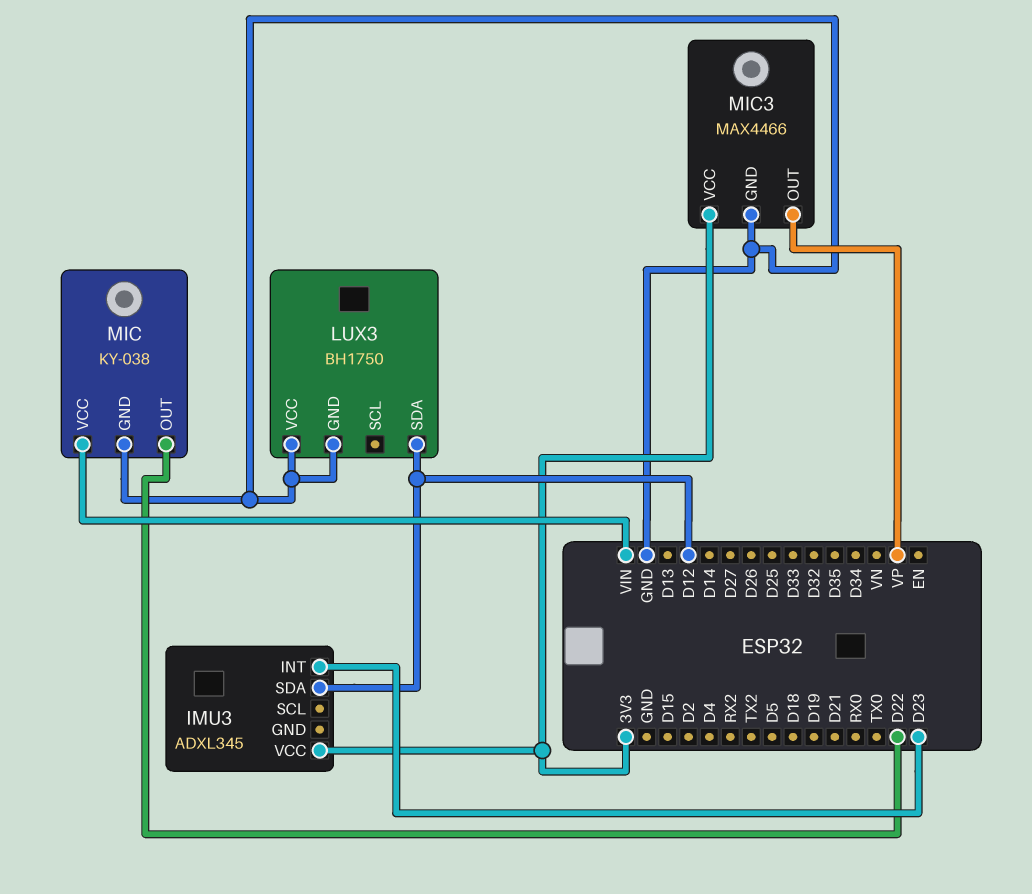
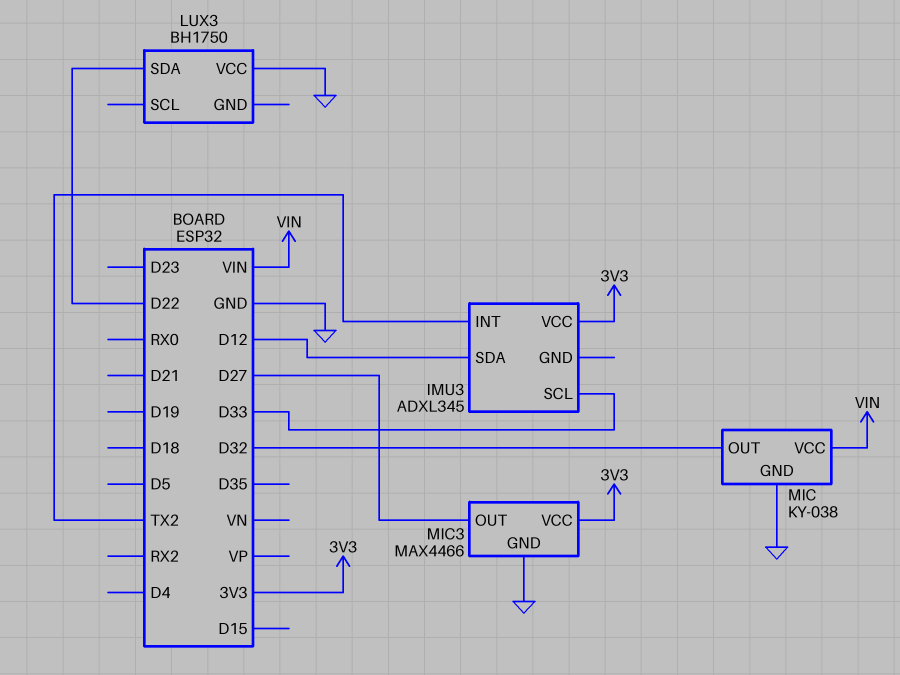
IMU3 pin INT: D23 -> TX2
IMU3 pin SCL: none -> D33
LUX3 pin GND: GND -> none
LUX3 pin SDA: D12 -> D22
MIC pin OUT: D22 -> D32
MIC3 pin OUT: VP -> D27

